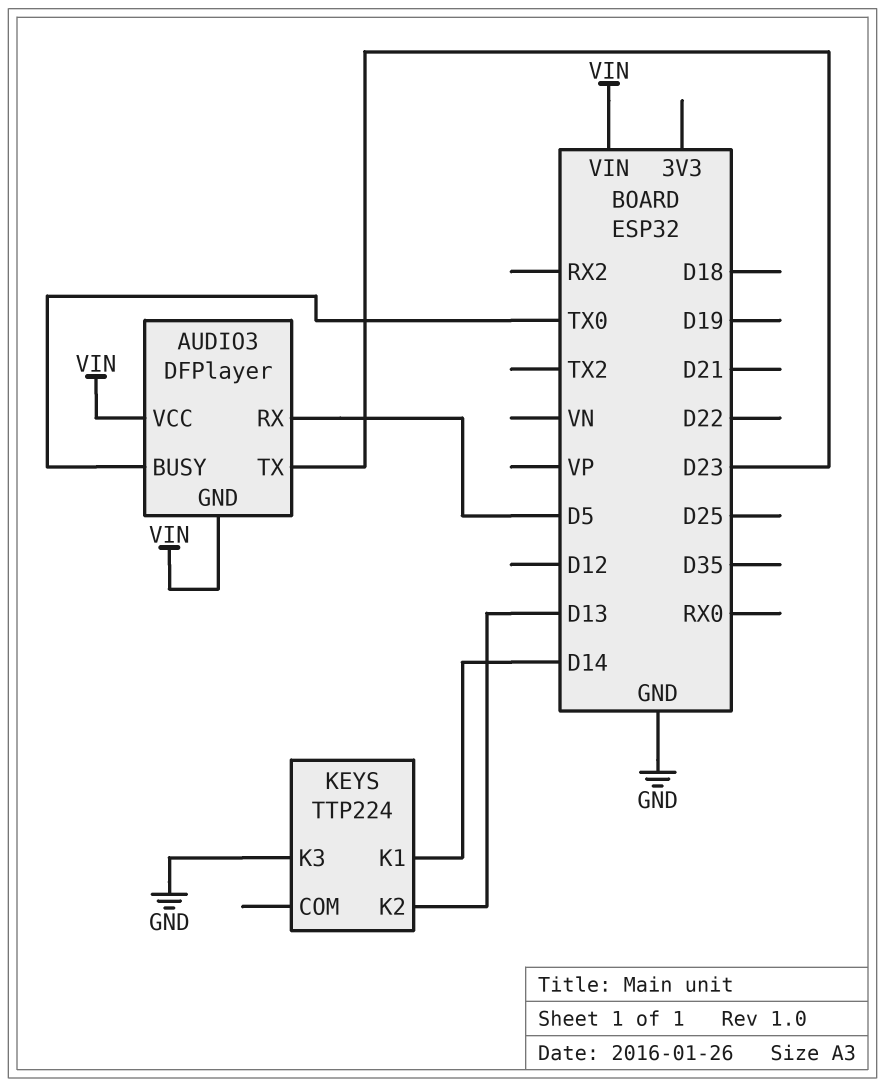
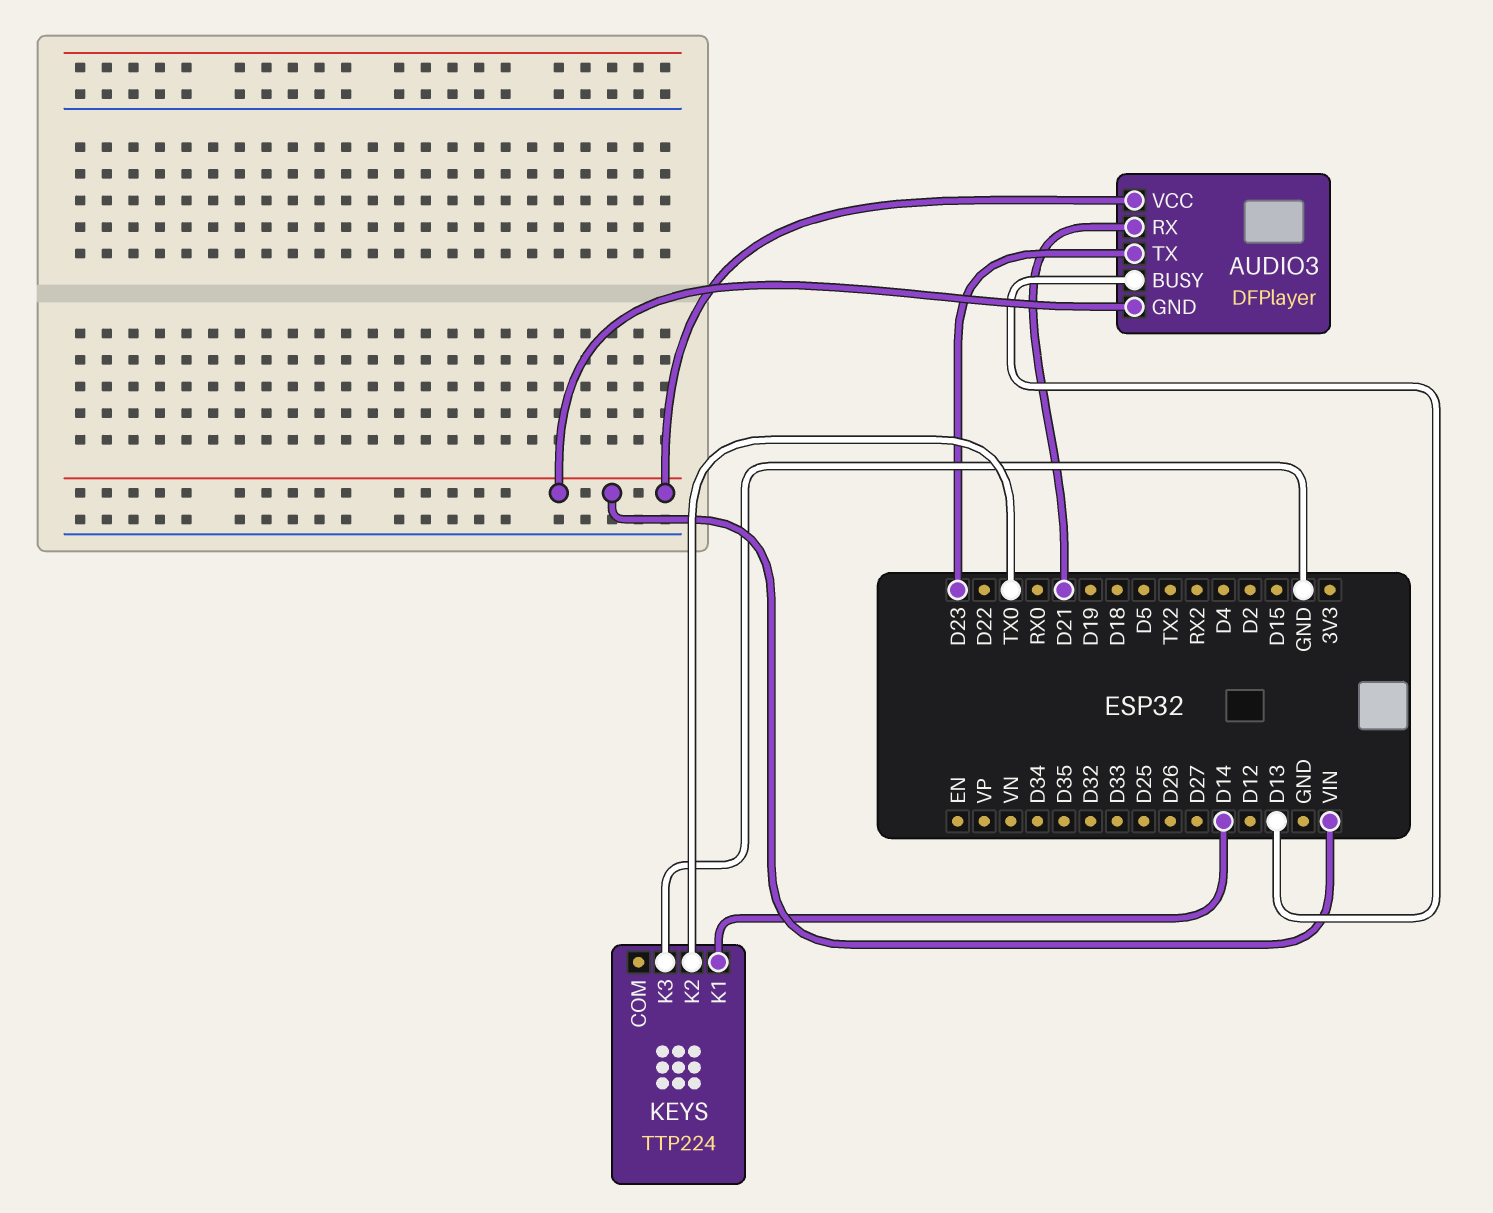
AUDIO3 pin BUSY: TX0 -> D13
AUDIO3 pin RX: D5 -> D21
KEYS pin K2: D13 -> TX0

